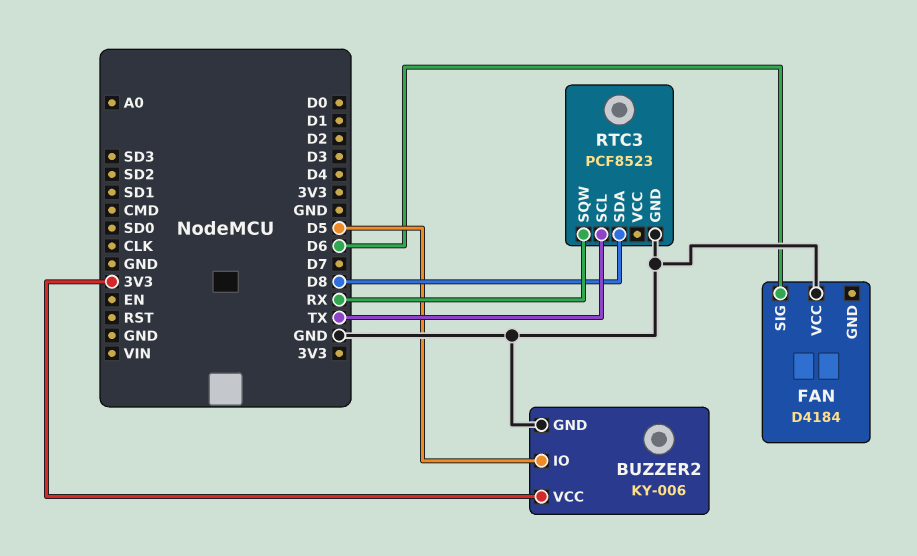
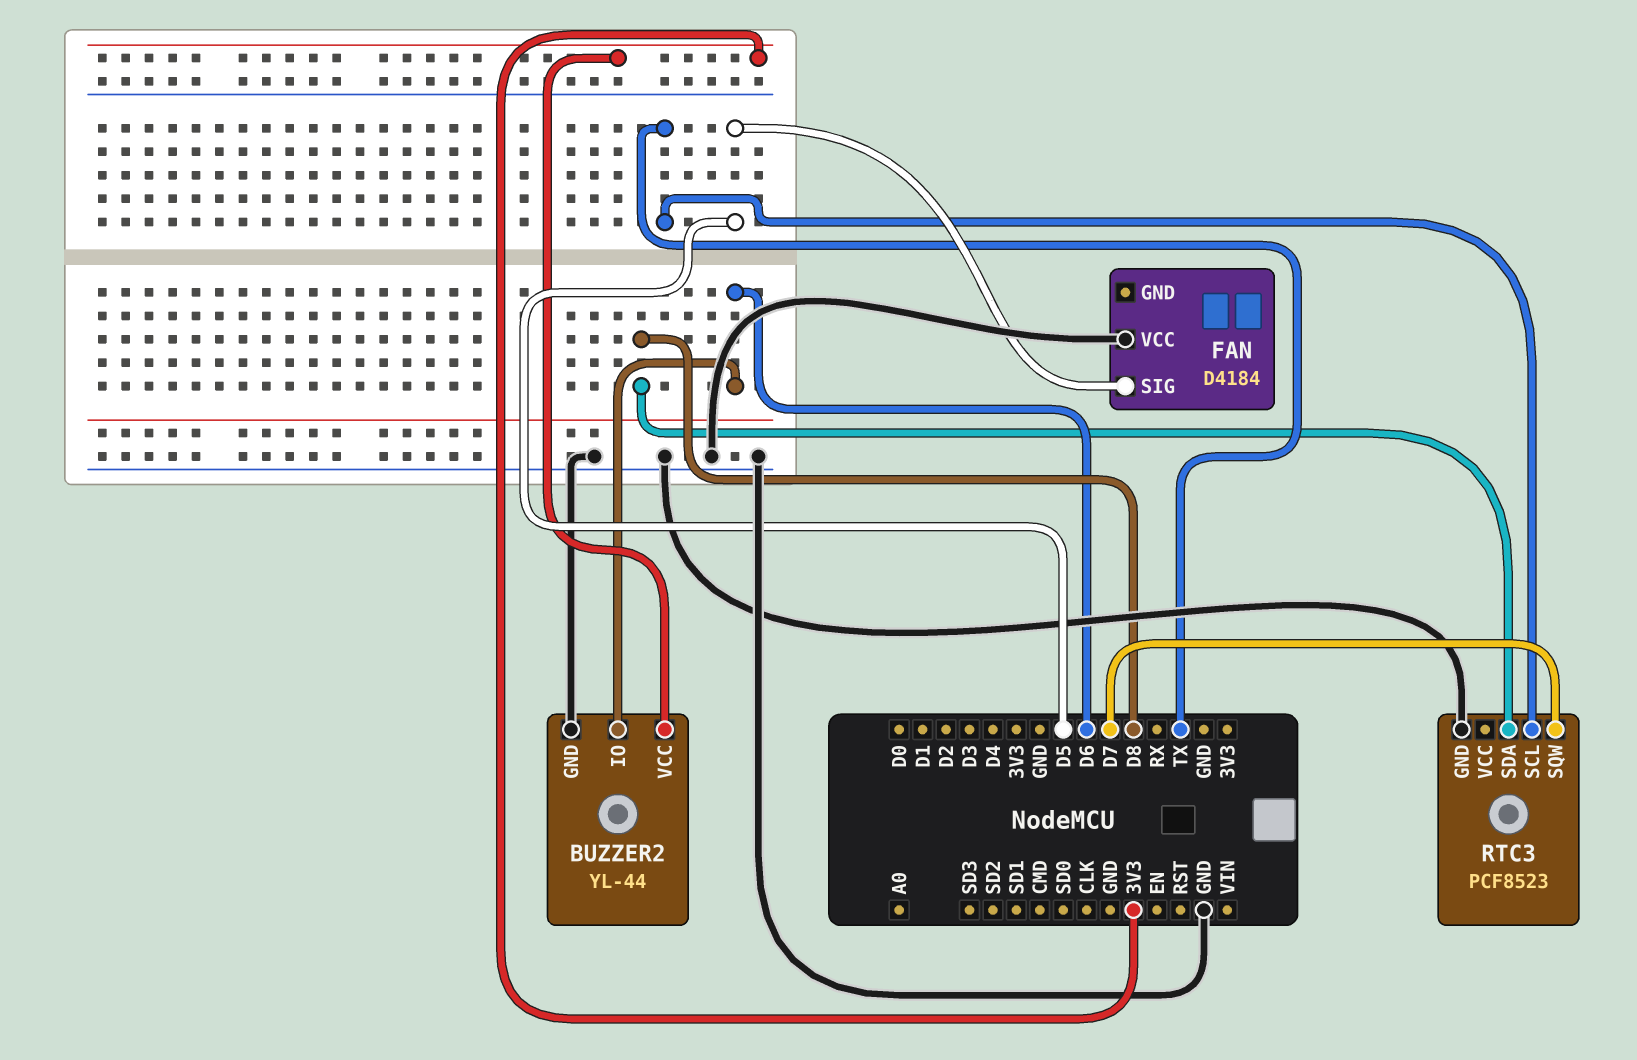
BUZZER2: KY-006 -> YL-44
BUZZER2 pin IO: D5 -> D6
FAN pin SIG: D6 -> D5
RTC3 pin SQW: RX -> D7

